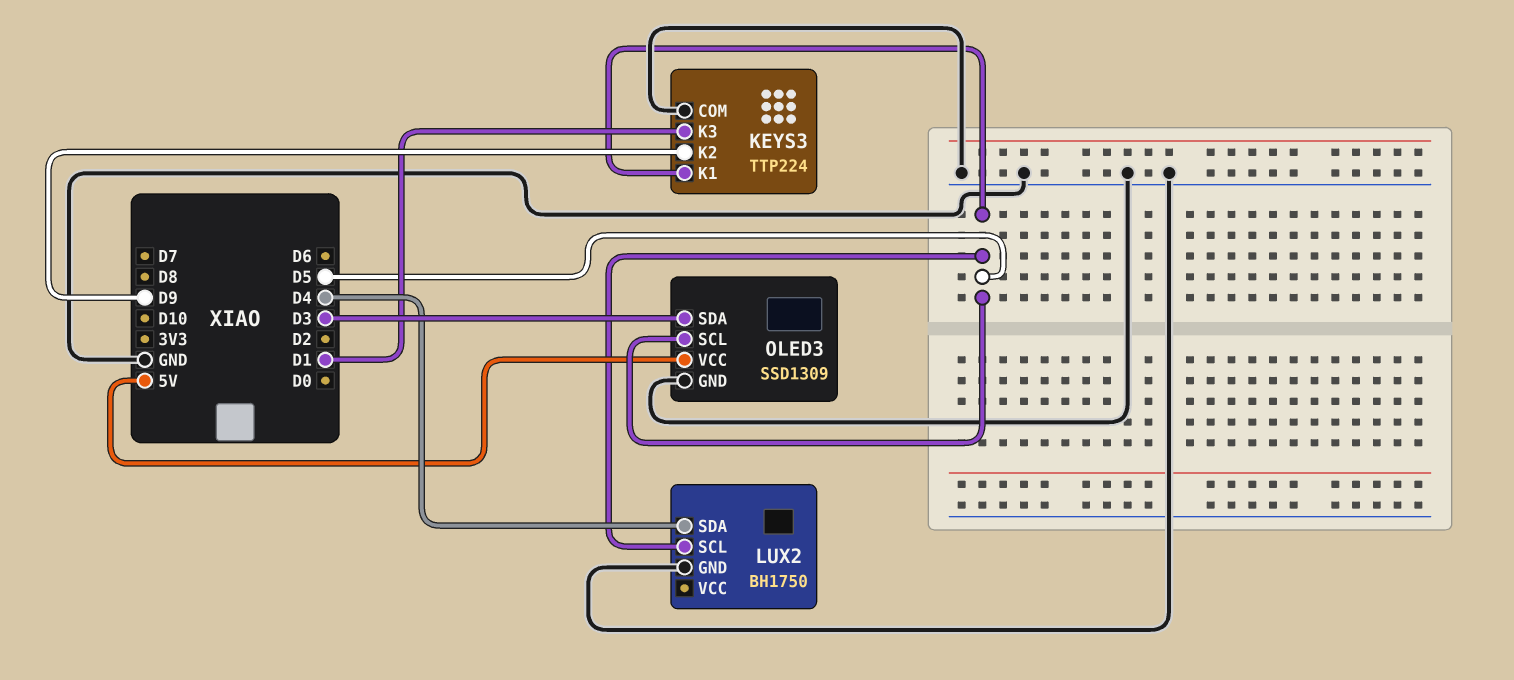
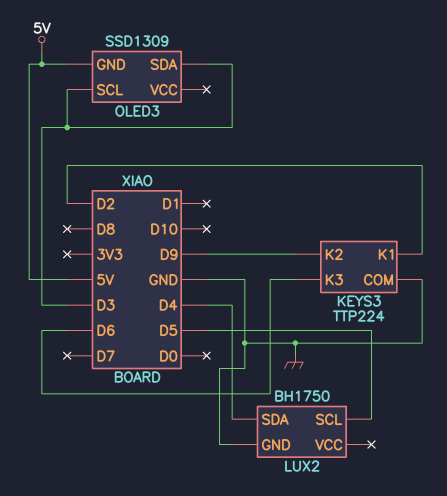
KEYS3 pin K1: D5 -> D2
KEYS3 pin K3: D1 -> D6
OLED3 pin GND: GND -> 5V
OLED3 pin SCL: D5 -> D3
OLED3 pin VCC: 5V -> none

